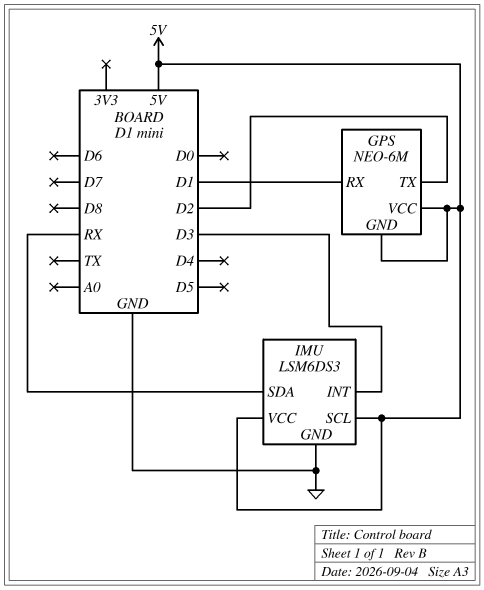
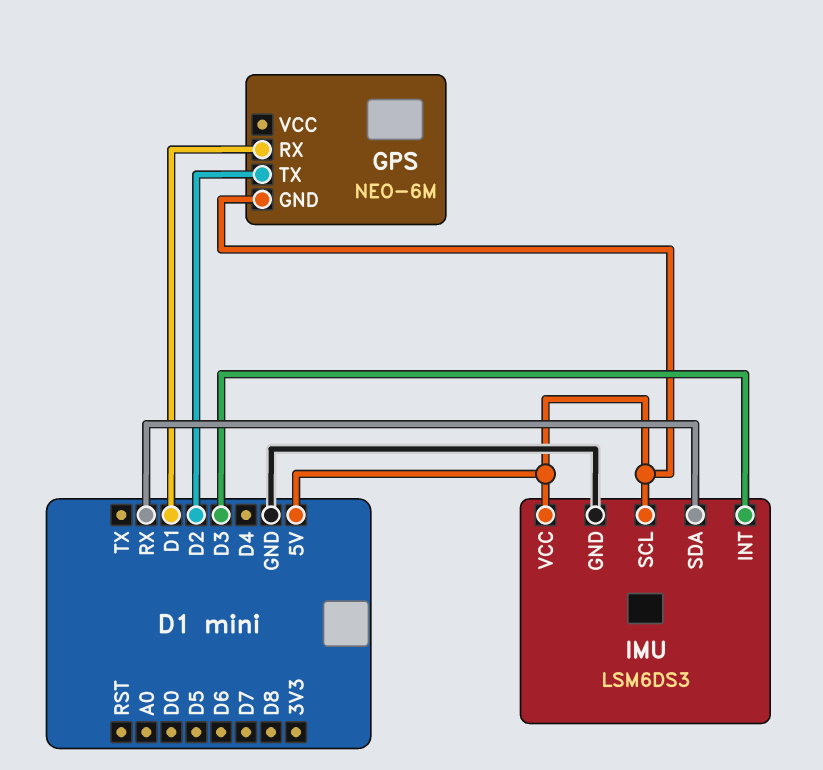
GPS pin VCC: 5V -> none

